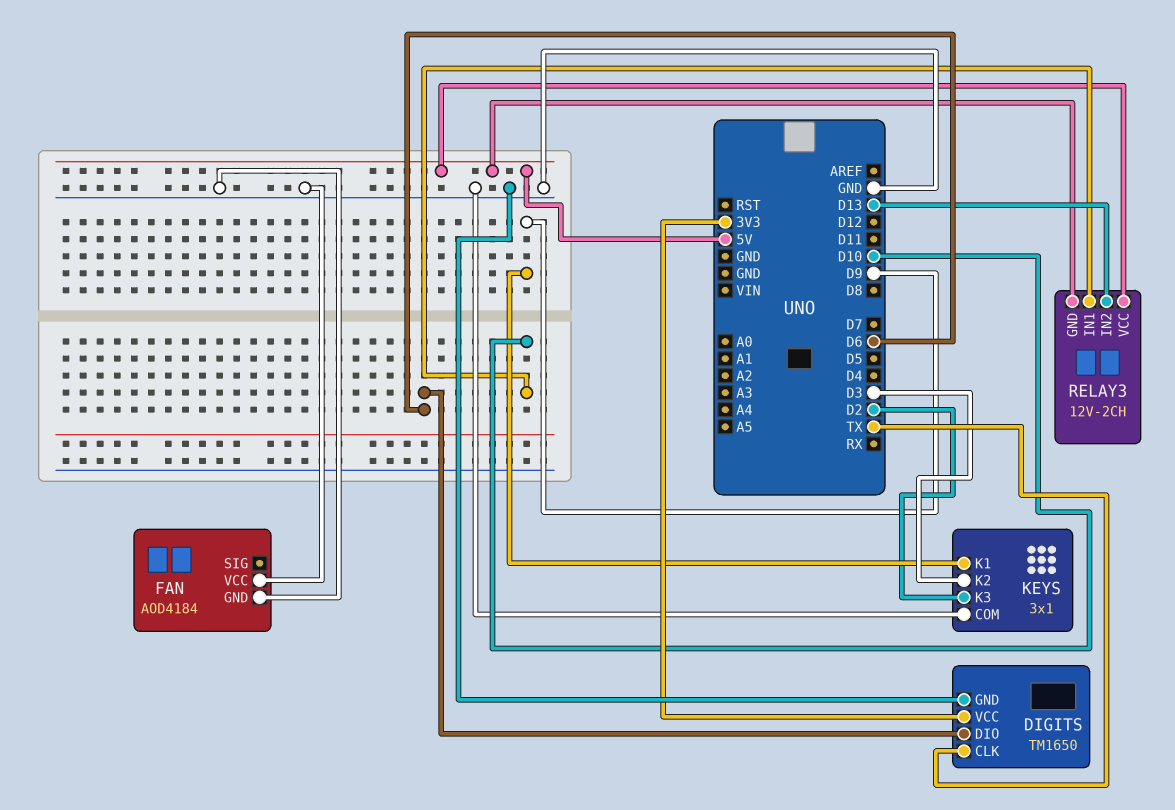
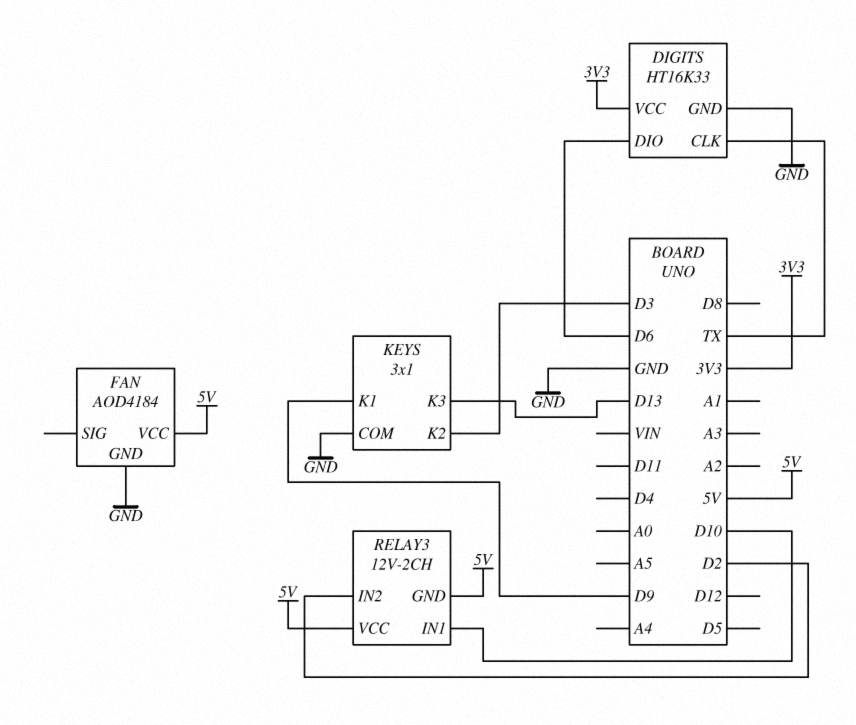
DIGITS: TM1650 -> HT16K33
FAN pin VCC: GND -> 5V
KEYS pin K3: D2 -> D13
RELAY3 pin IN2: D13 -> D2

